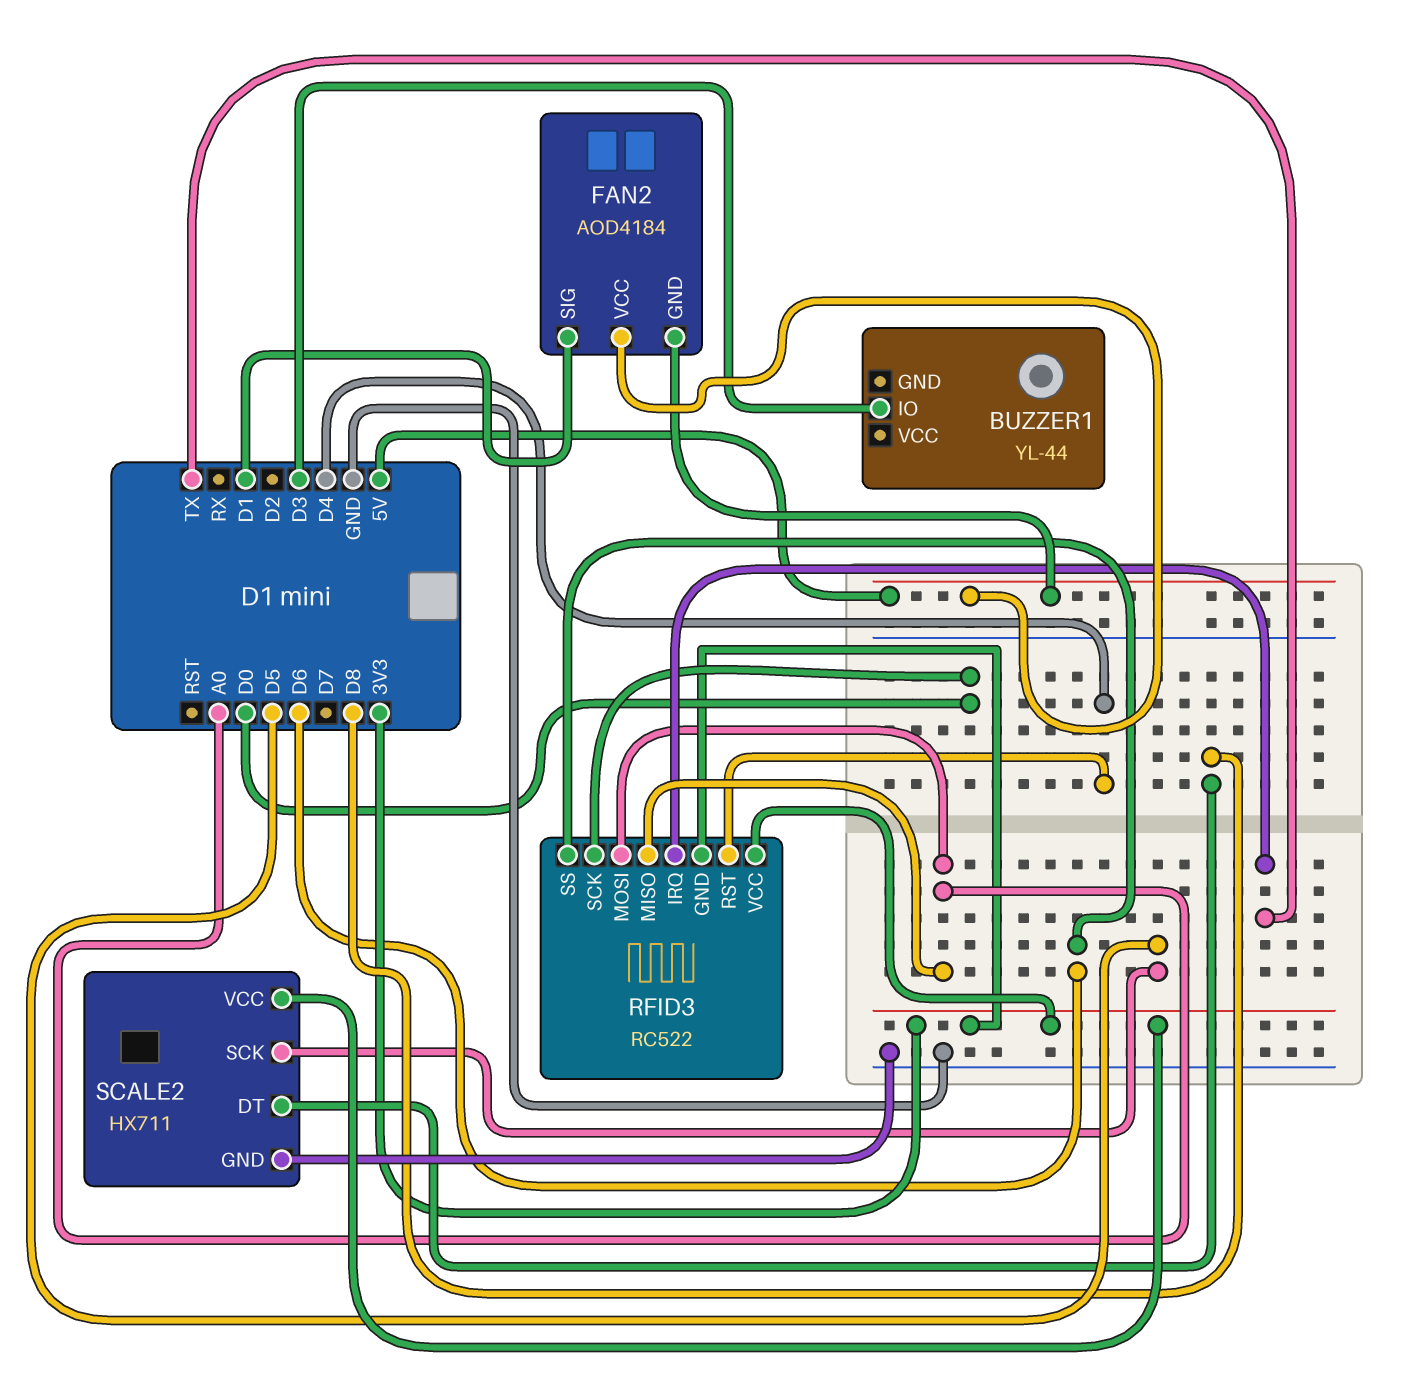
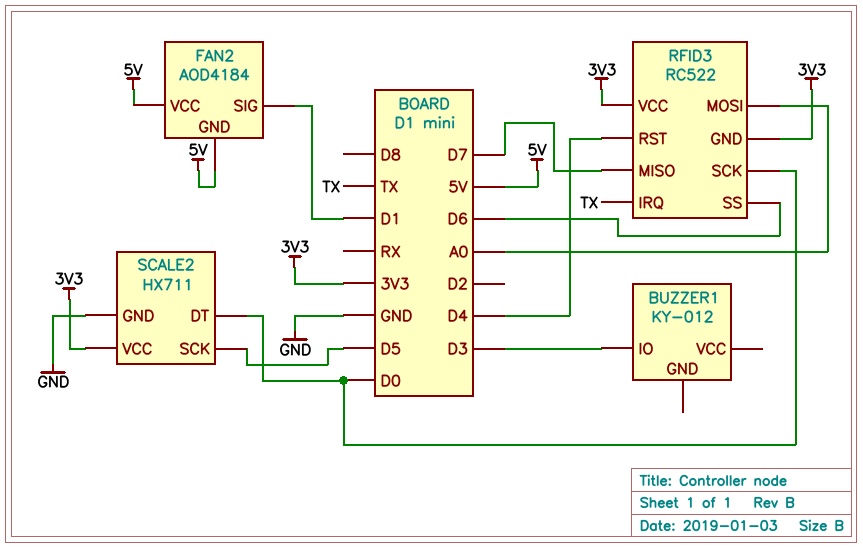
BUZZER1: YL-44 -> KY-012
RFID3 pin MISO: A0 -> D7
SCALE2 pin DT: D8 -> D0

